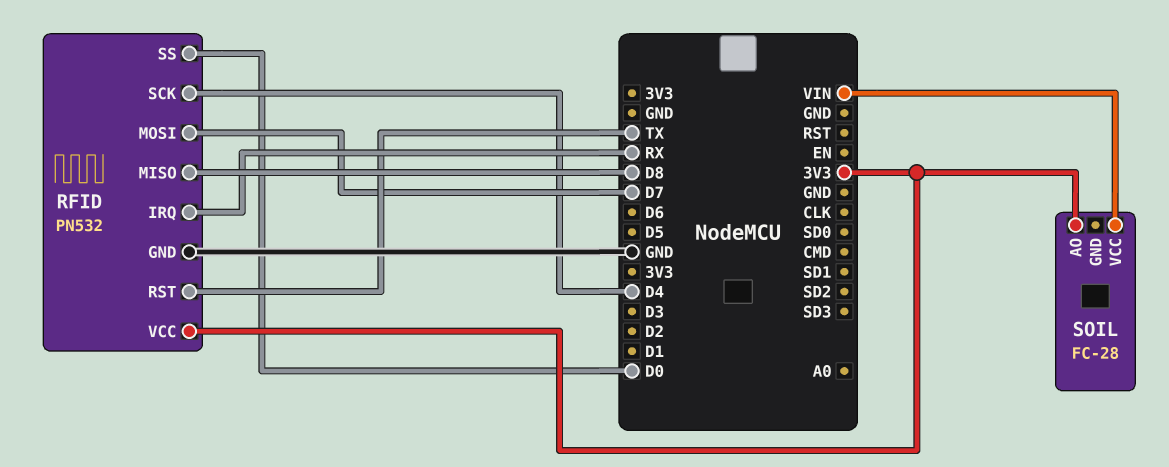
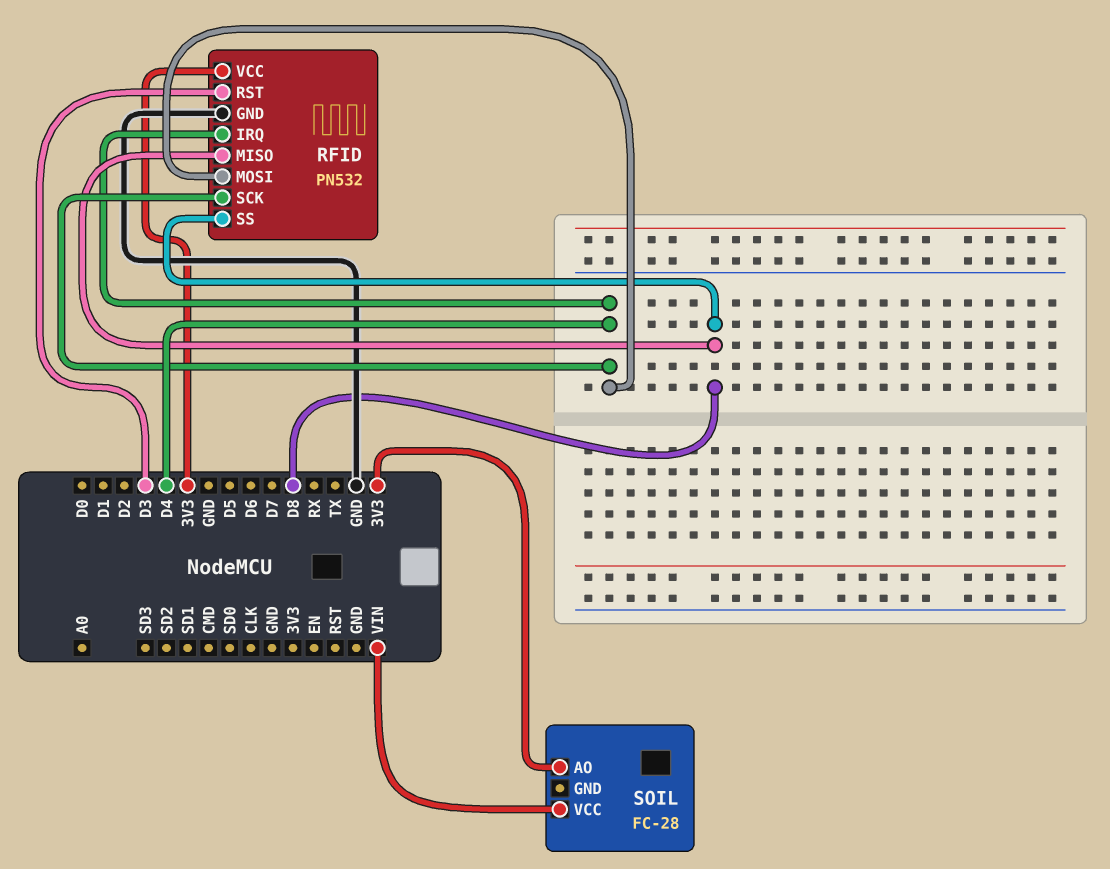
RFID pin IRQ: RX -> D4
RFID pin MOSI: D7 -> D4
RFID pin RST: TX -> D3
RFID pin SS: D0 -> D8

